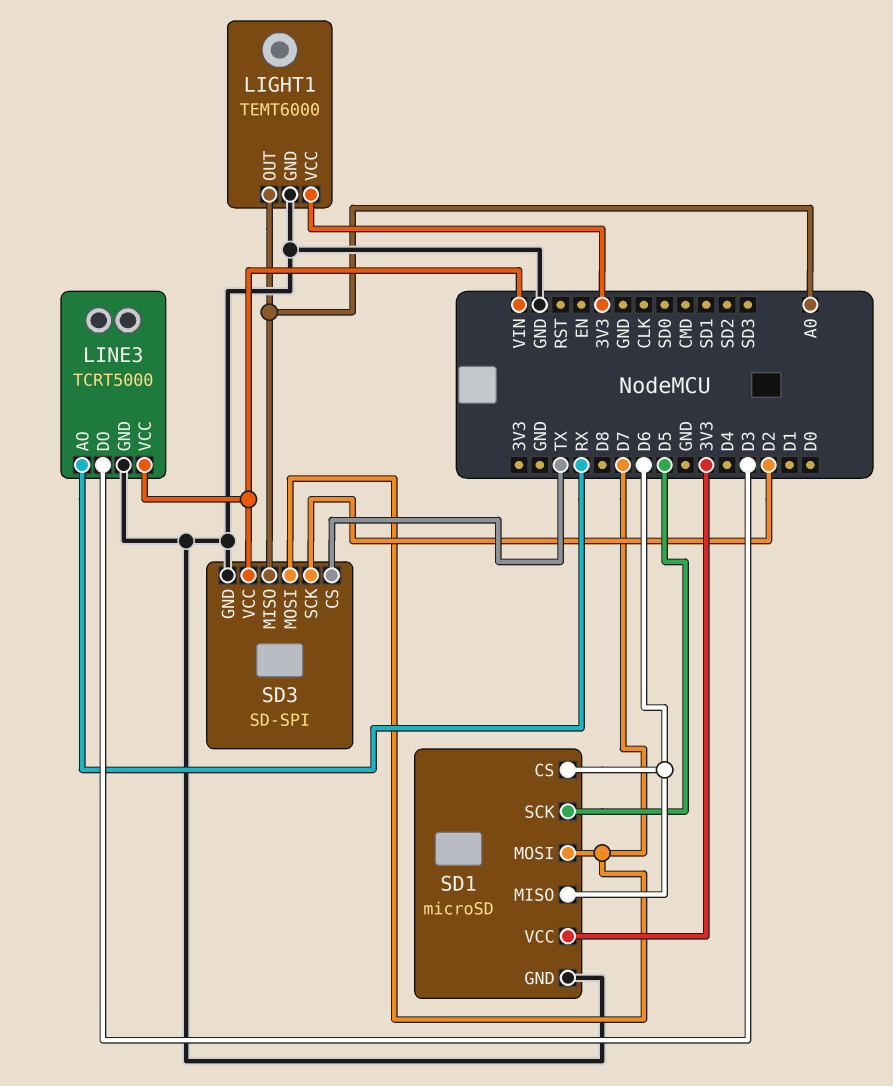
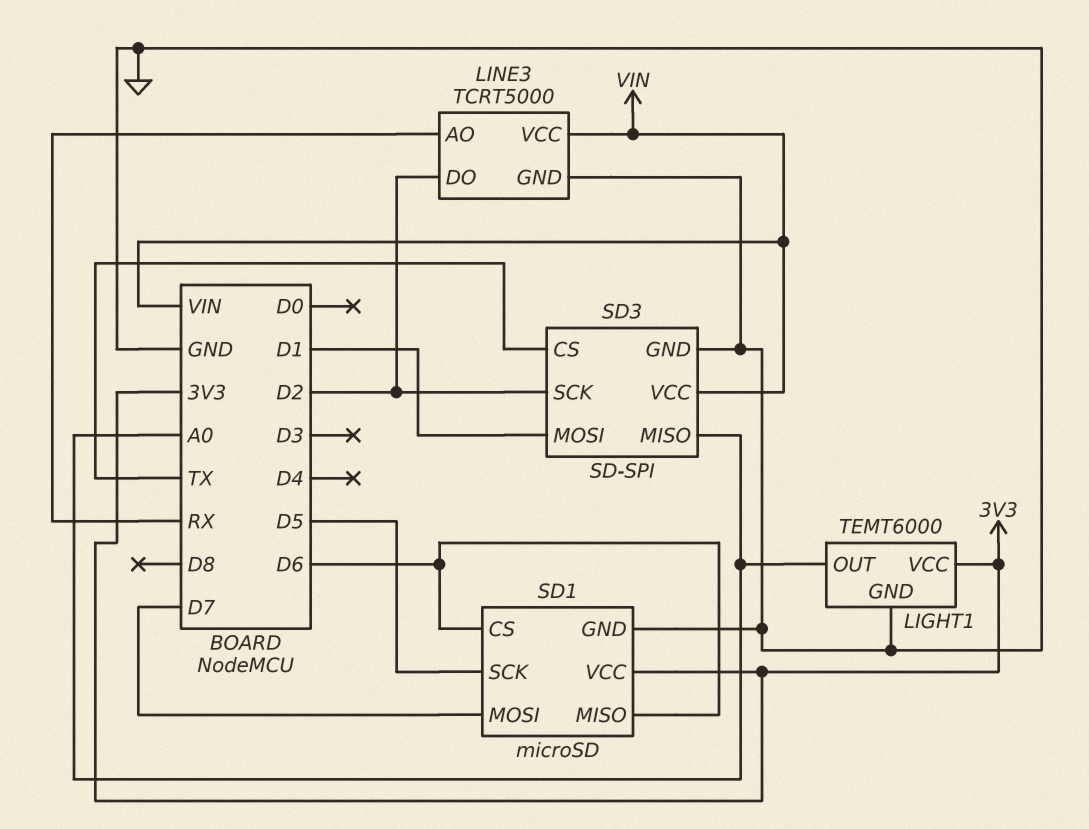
LINE3 pin DO: D3 -> D2
SD3 pin MOSI: D7 -> D1

